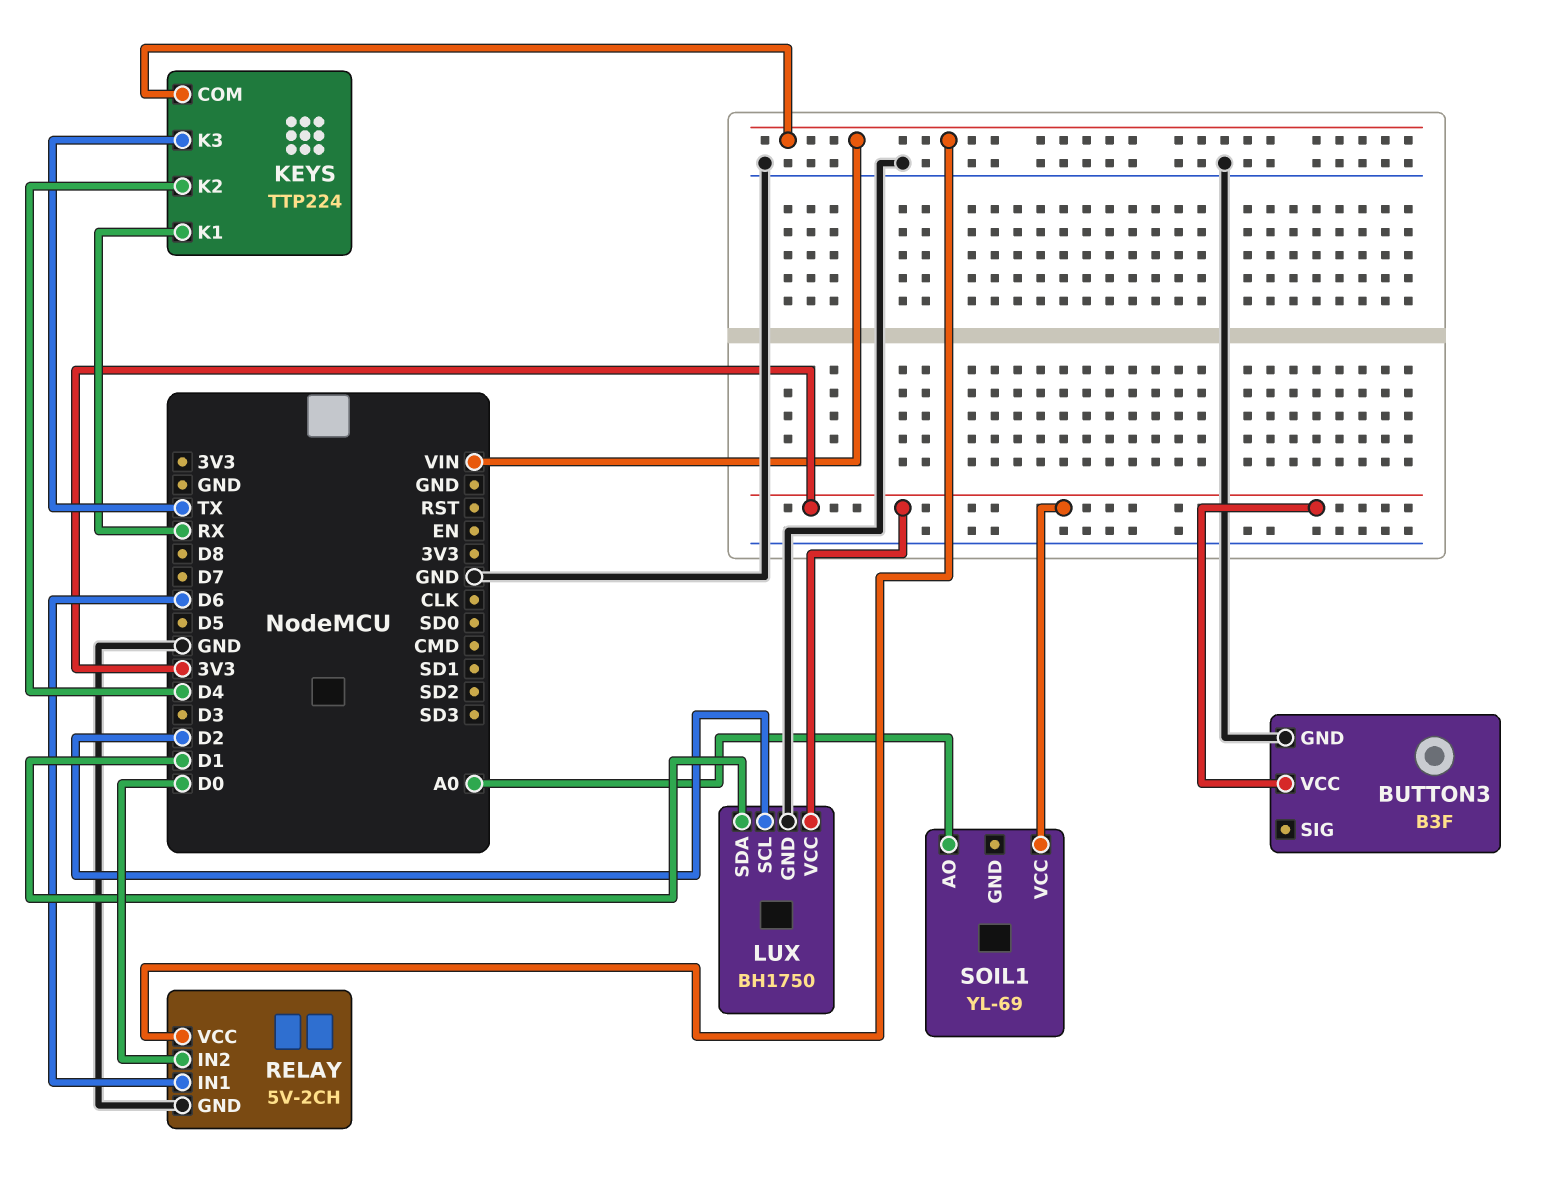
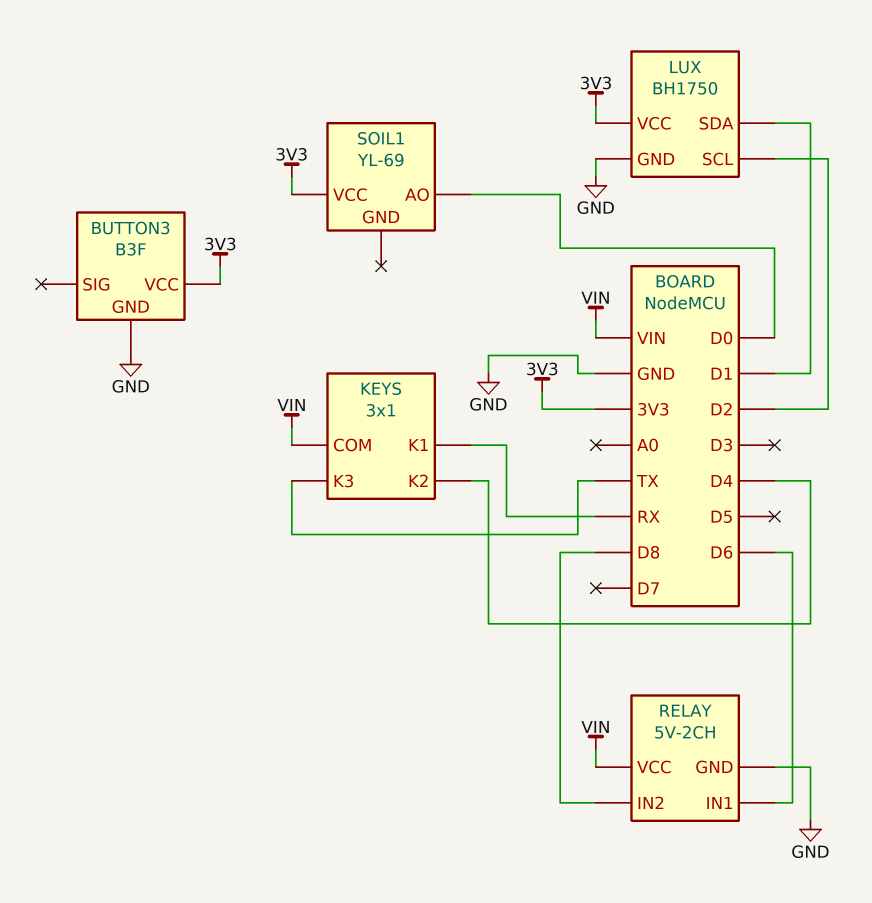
KEYS: TTP224 -> 3x1
RELAY pin IN2: D0 -> D8
SOIL1 pin AO: A0 -> D0

